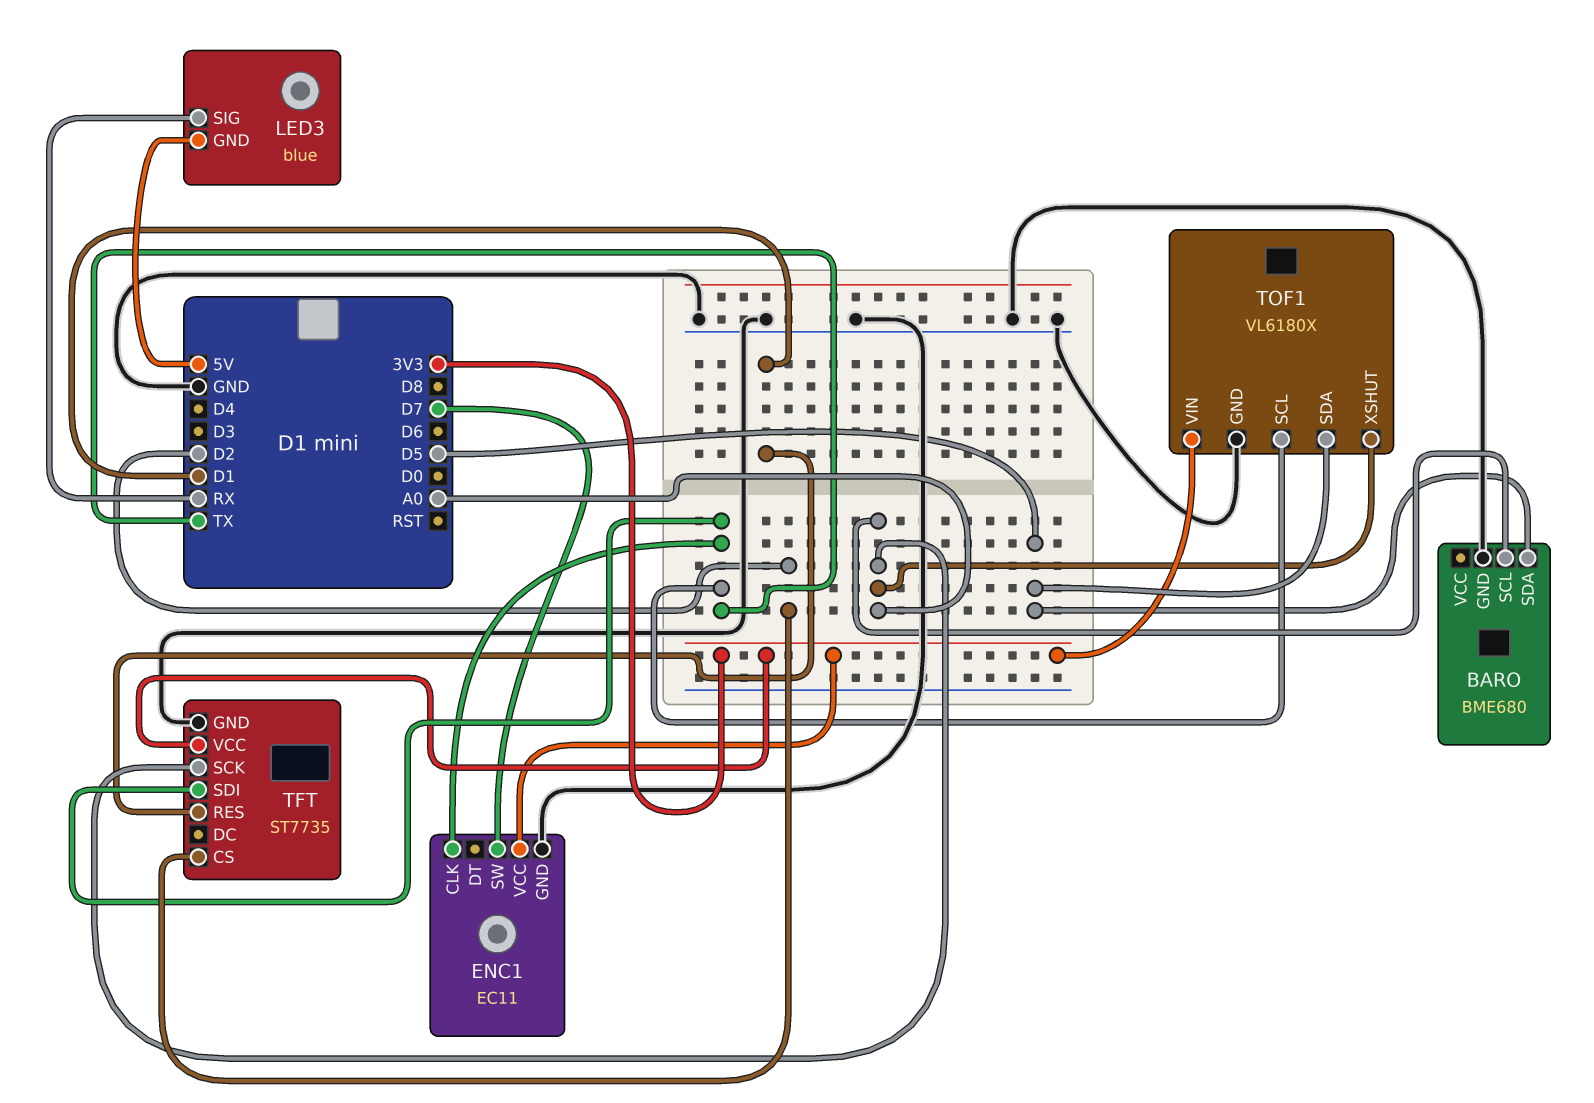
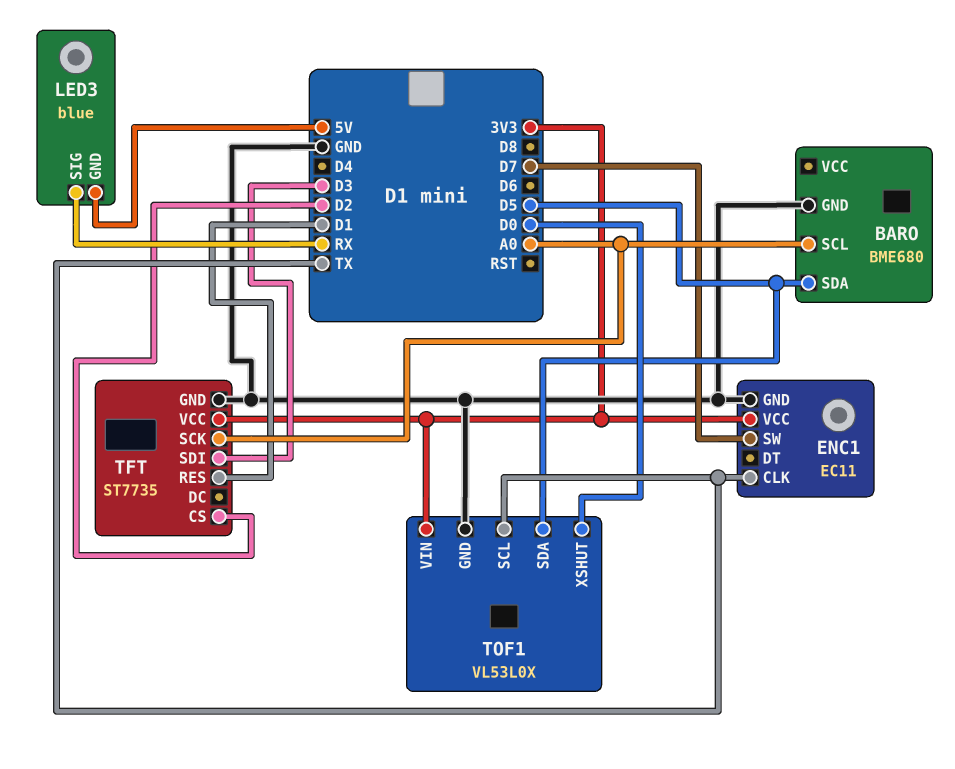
TFT pin SDI: TX -> D3
TOF1: VL6180X -> VL53L0X
TOF1 pin XSHUT: A0 -> D0

